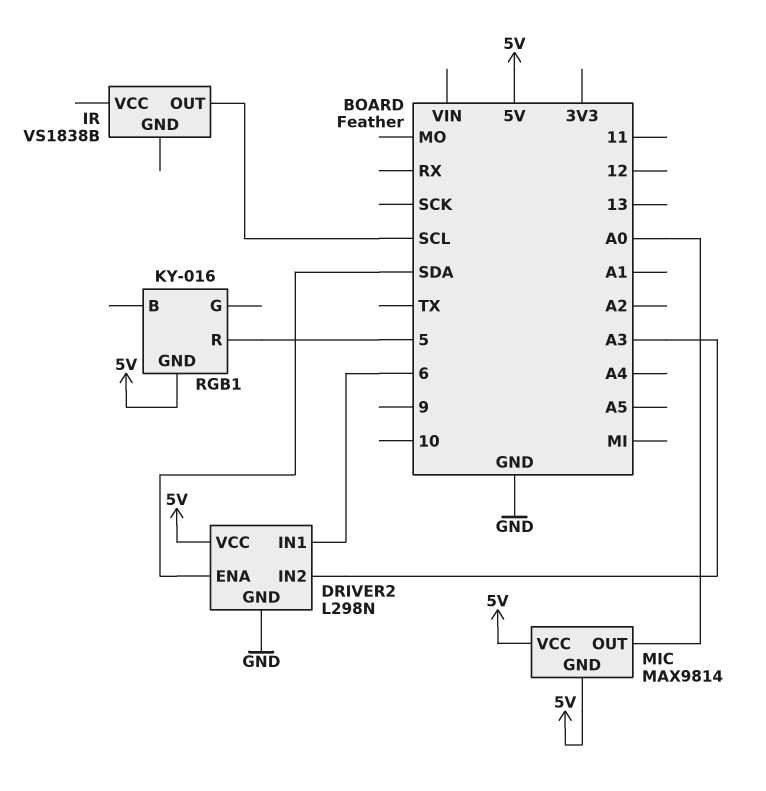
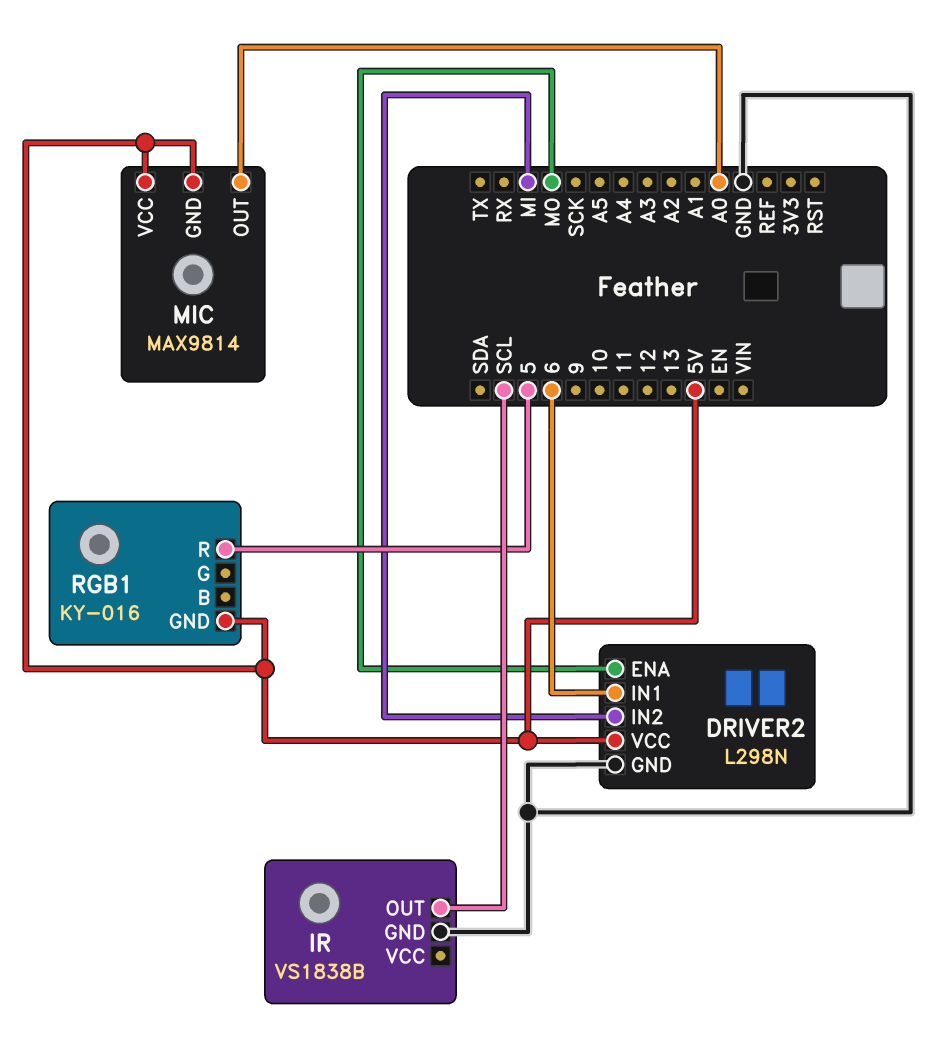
DRIVER2 pin ENA: SDA -> MO
DRIVER2 pin IN2: A3 -> MI
IR pin GND: none -> GND

